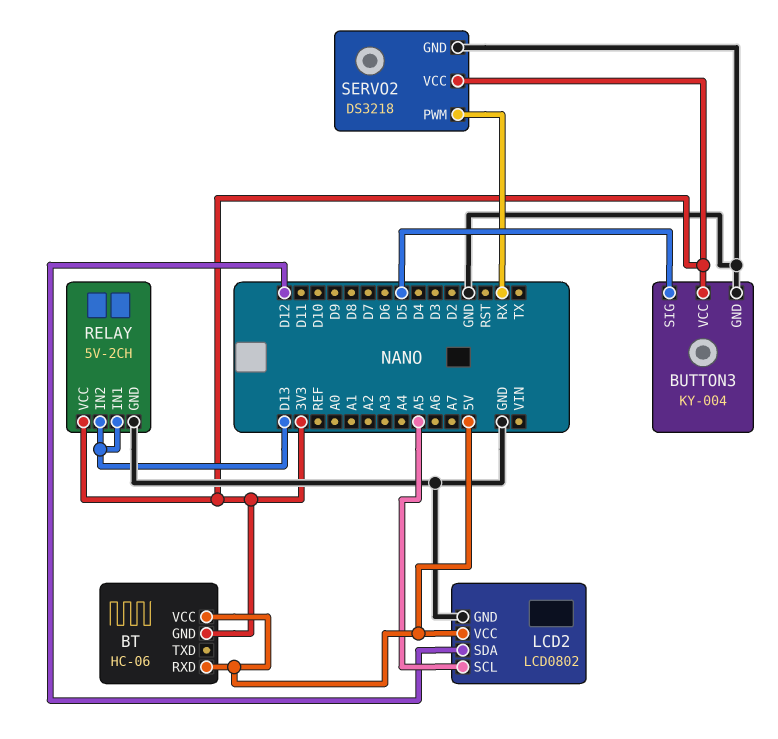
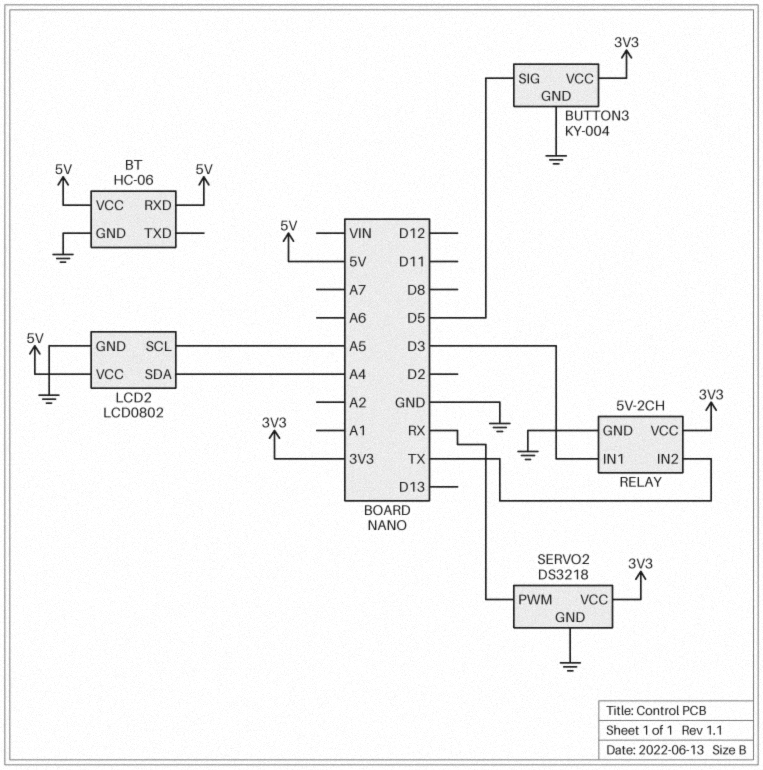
BT pin GND: 3V3 -> GND
LCD2 pin SDA: D12 -> A4
RELAY pin IN1: D13 -> D3
RELAY pin IN2: D13 -> TX

